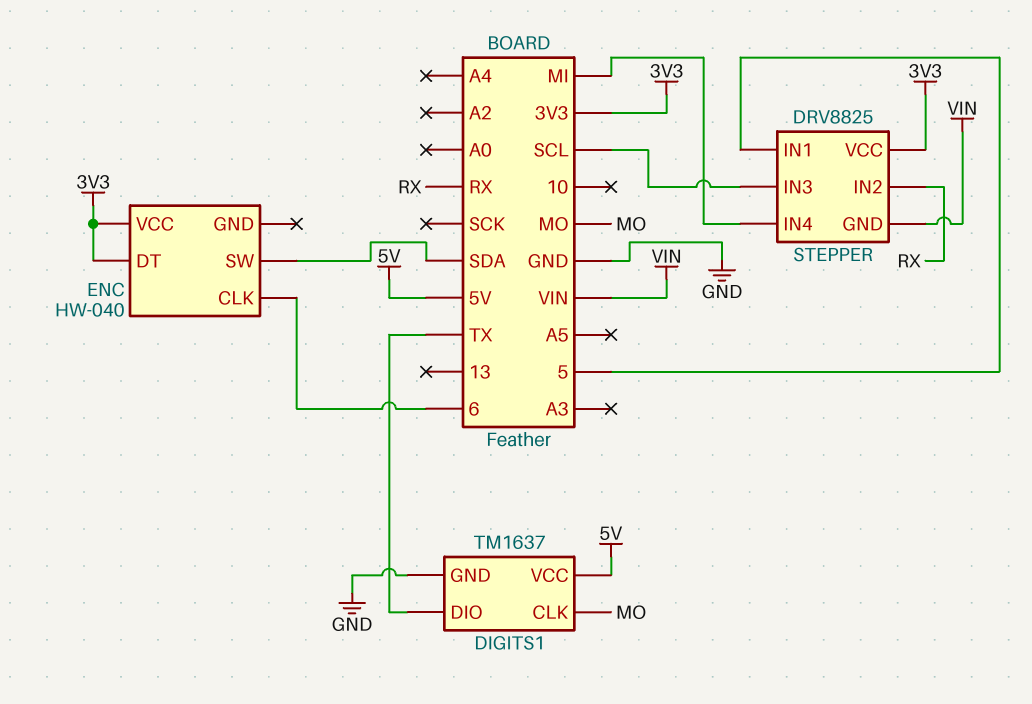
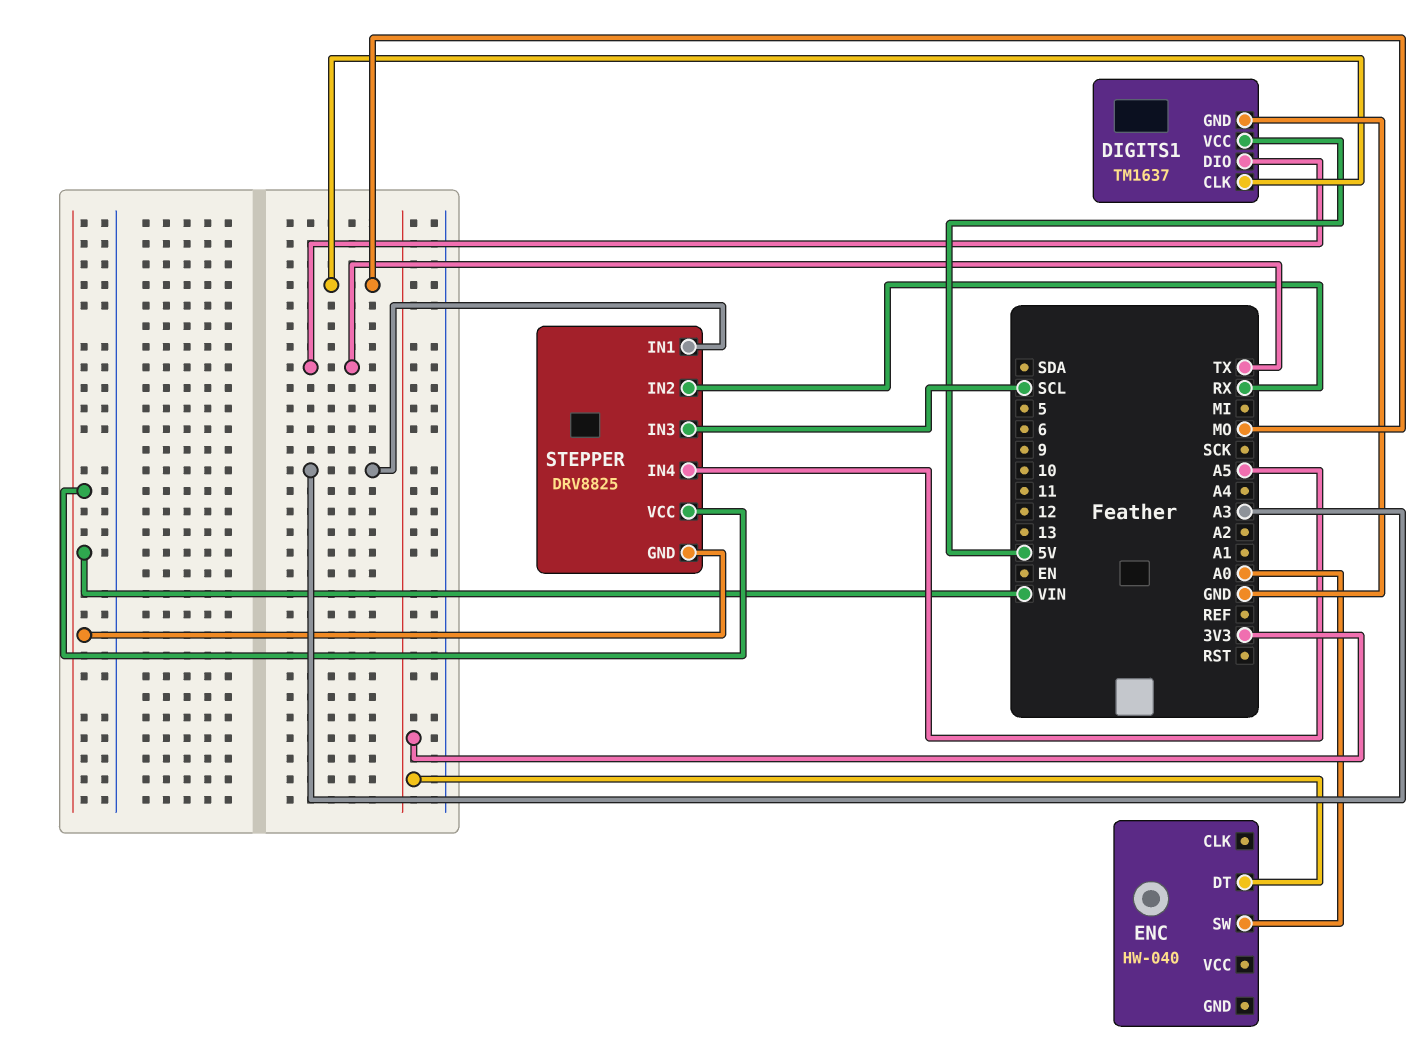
ENC pin CLK: 6 -> none
ENC pin SW: SDA -> A0
ENC pin VCC: 3V3 -> none
STEPPER pin IN1: 5 -> A3
STEPPER pin IN4: MI -> A5
STEPPER pin VCC: 3V3 -> VIN

